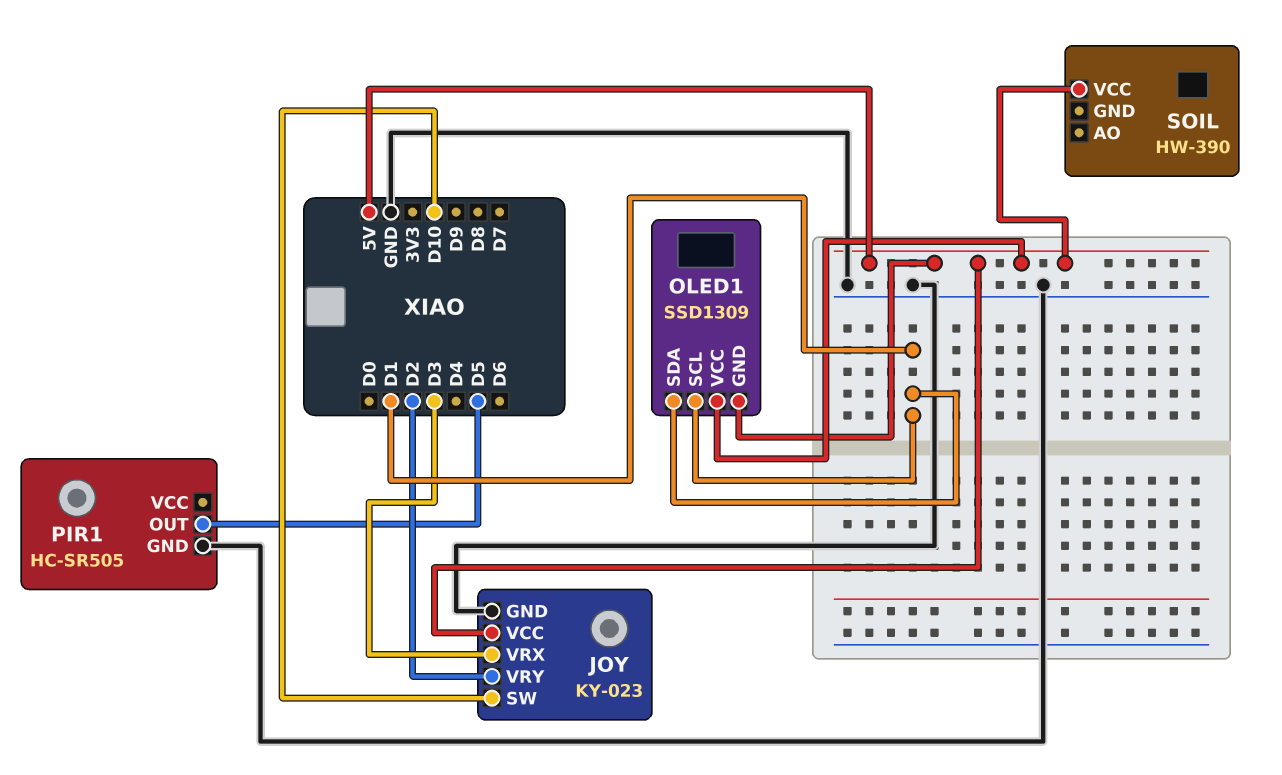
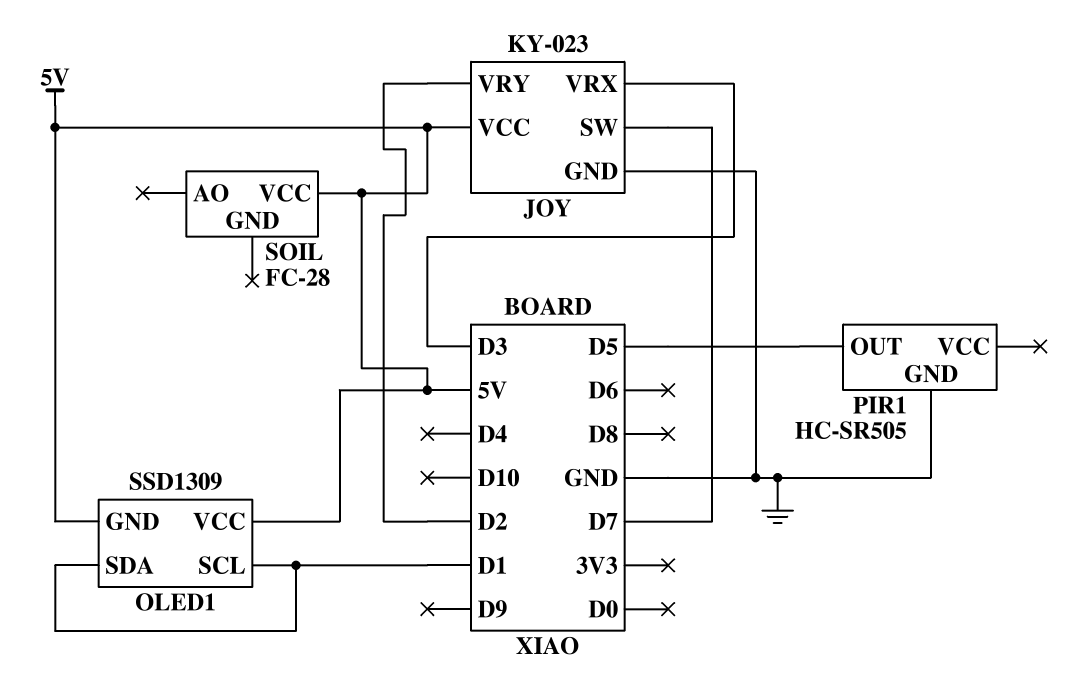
JOY pin SW: D10 -> D7
SOIL: HW-390 -> FC-28

